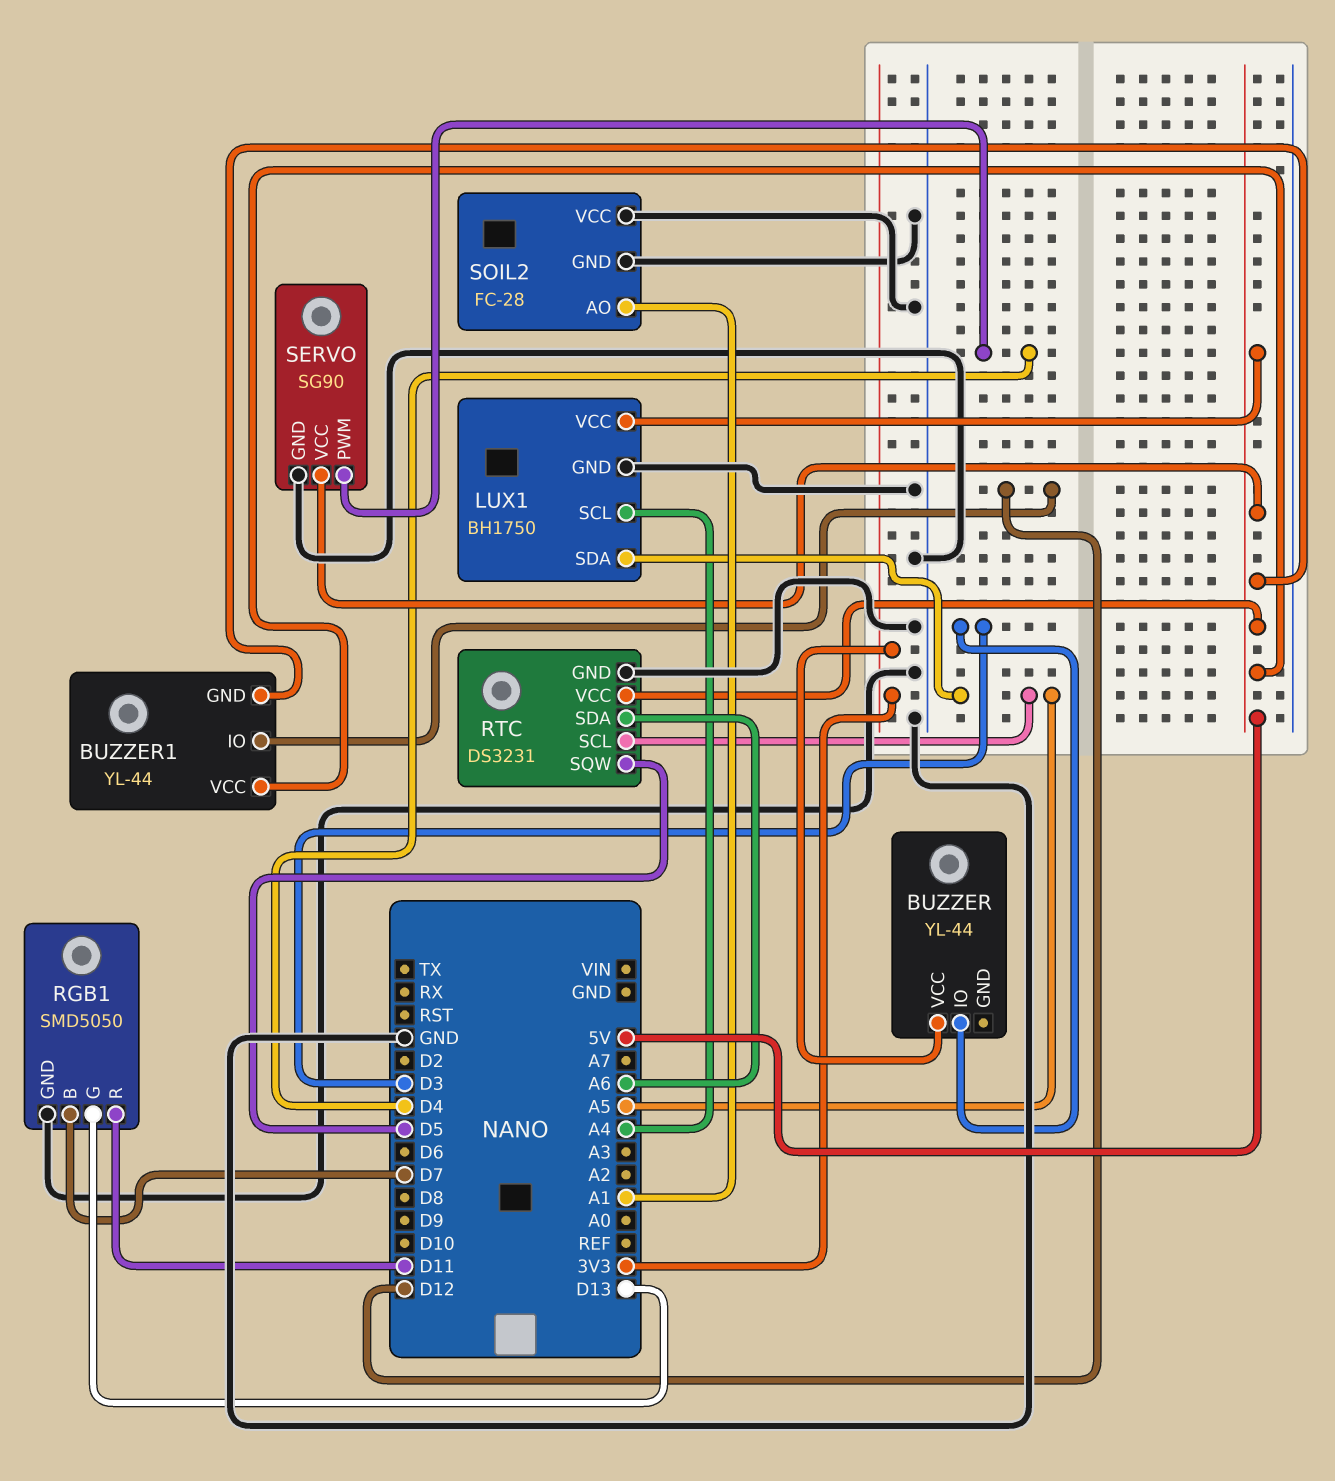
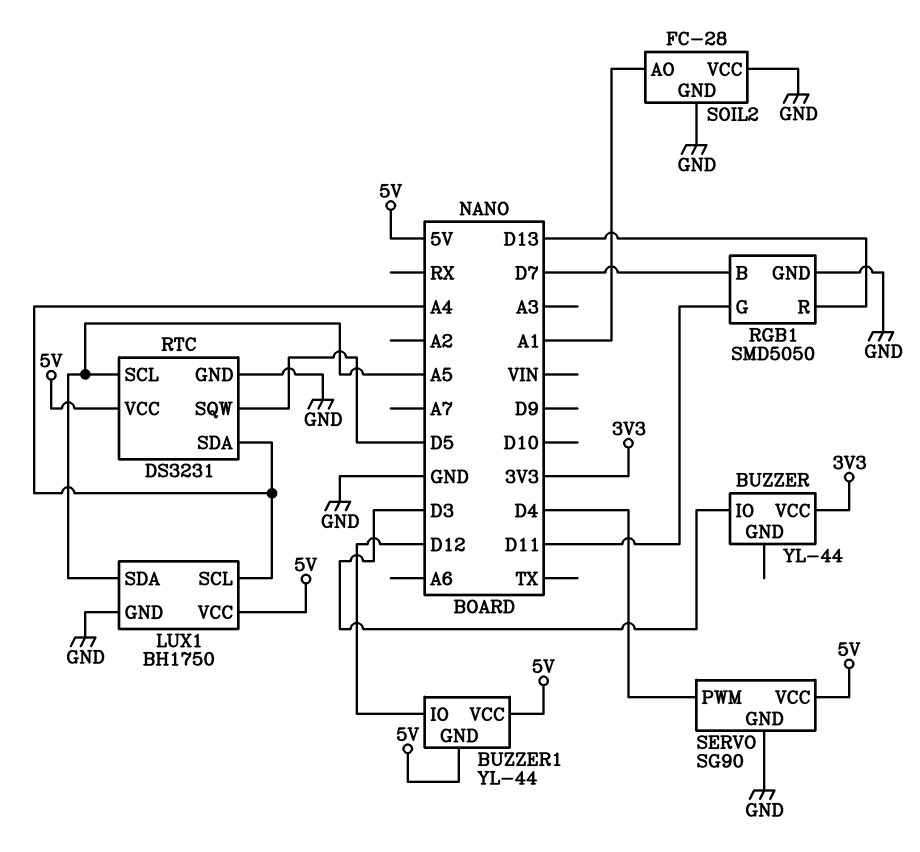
RGB1 pin G: D13 -> D11
RGB1 pin R: D11 -> D13
RTC pin SDA: A6 -> A4

